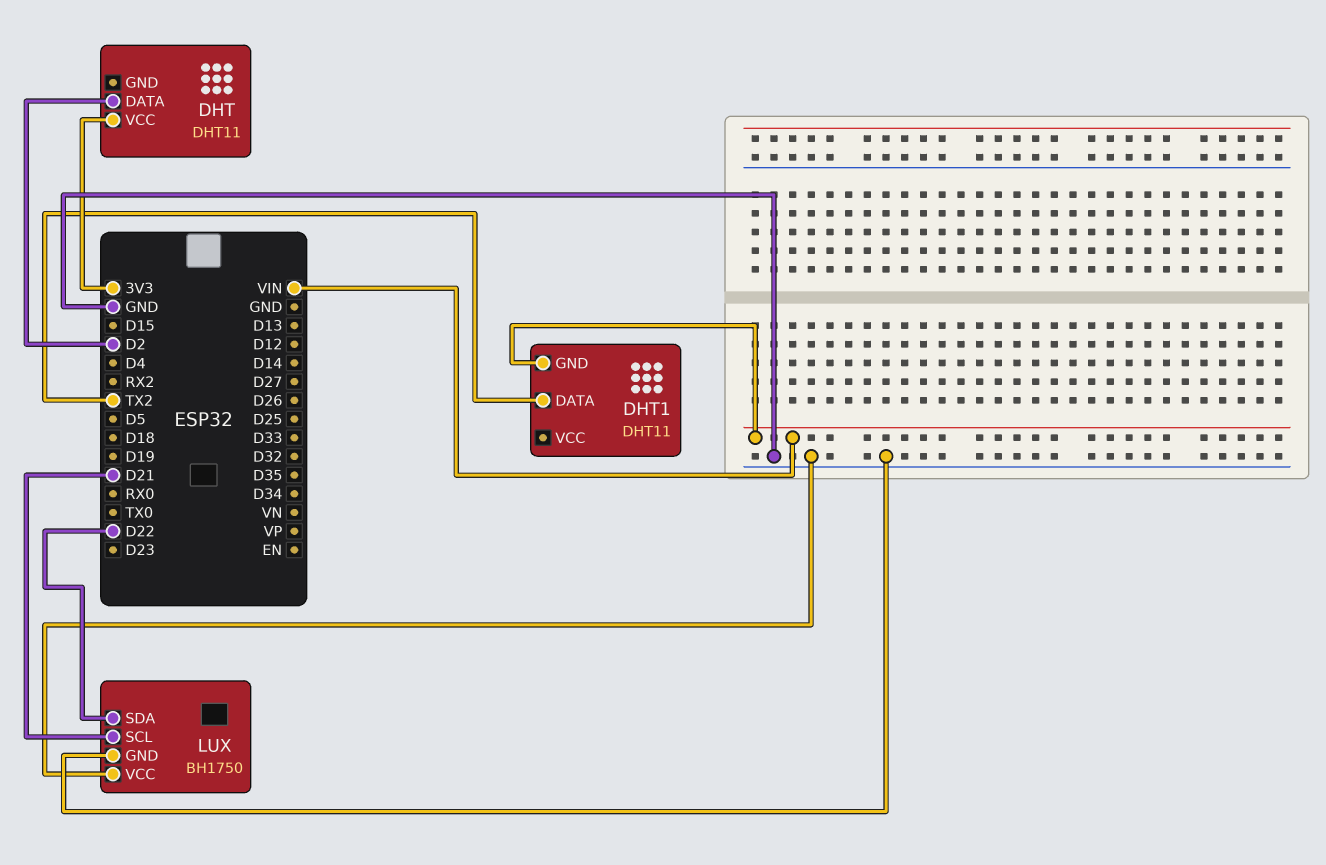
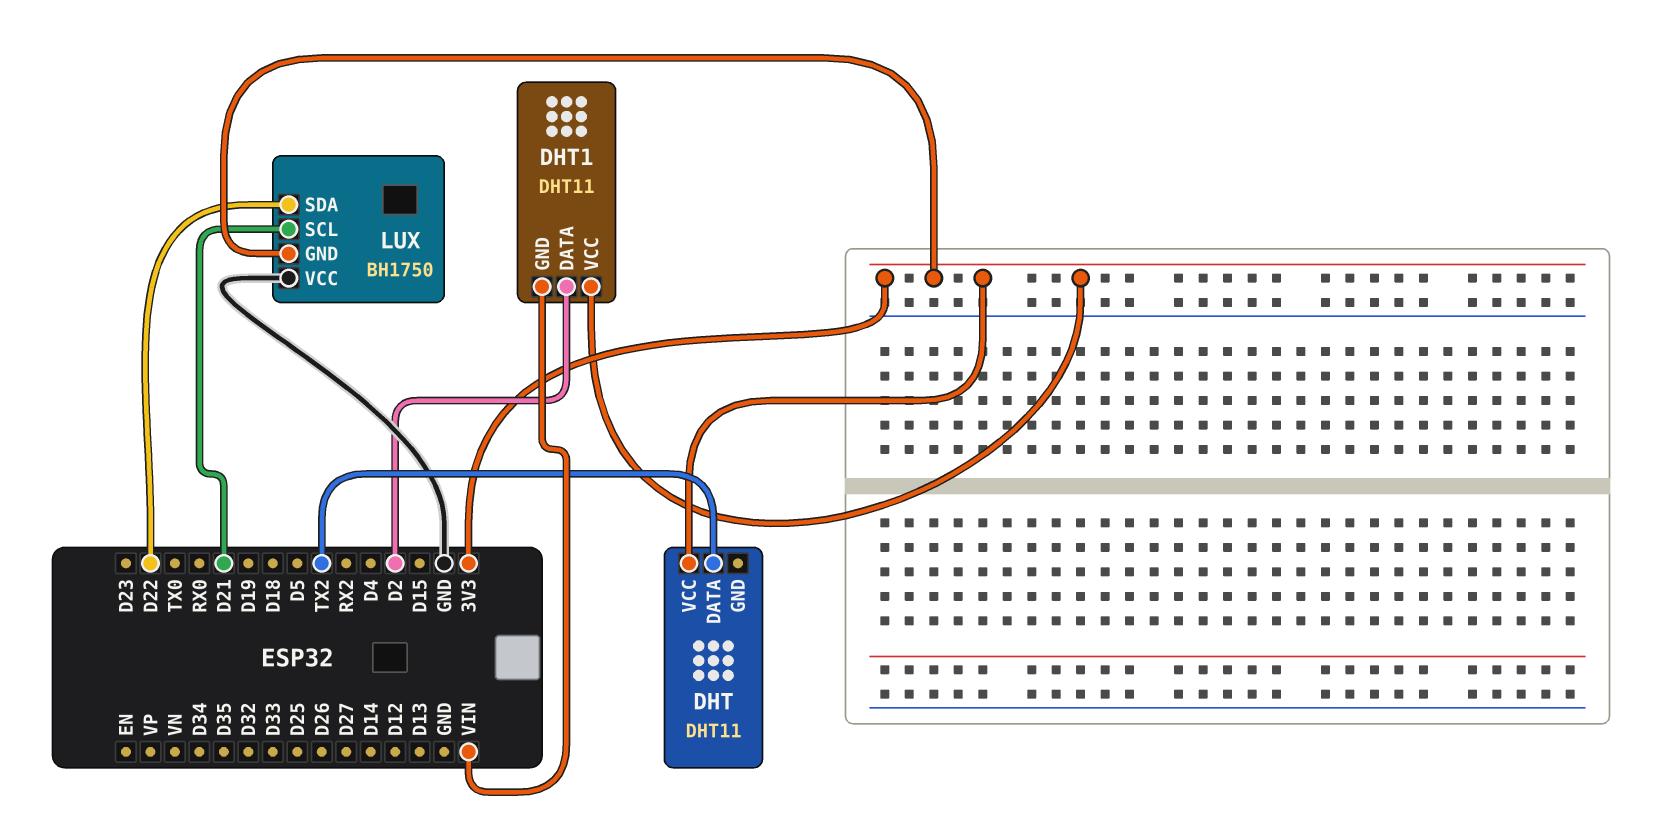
DHT pin DATA: D2 -> TX2
DHT1 pin DATA: TX2 -> D2
DHT1 pin VCC: none -> 3V3
LUX pin GND: GND -> 3V3

